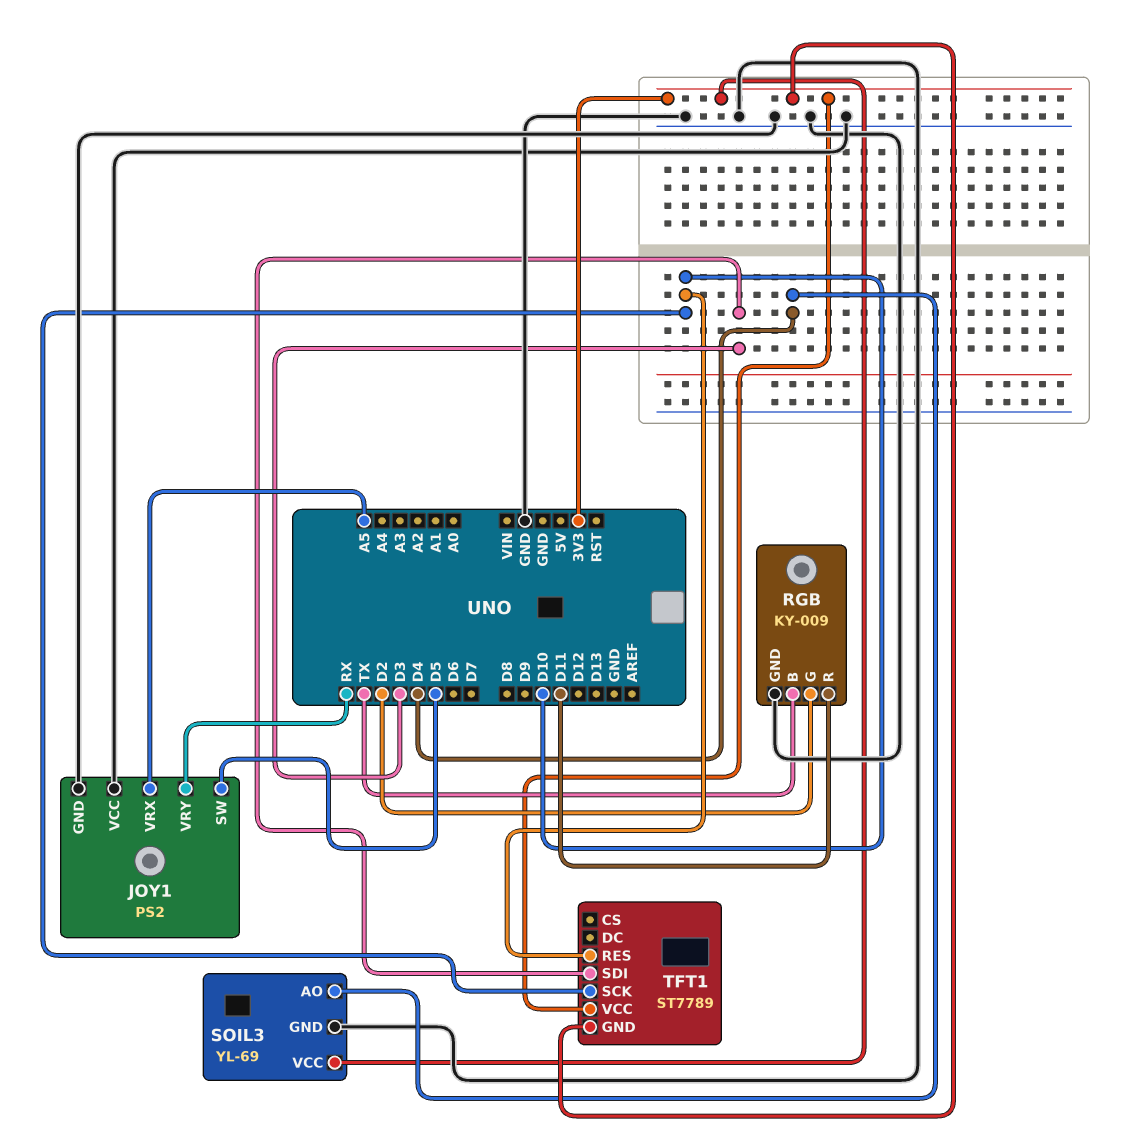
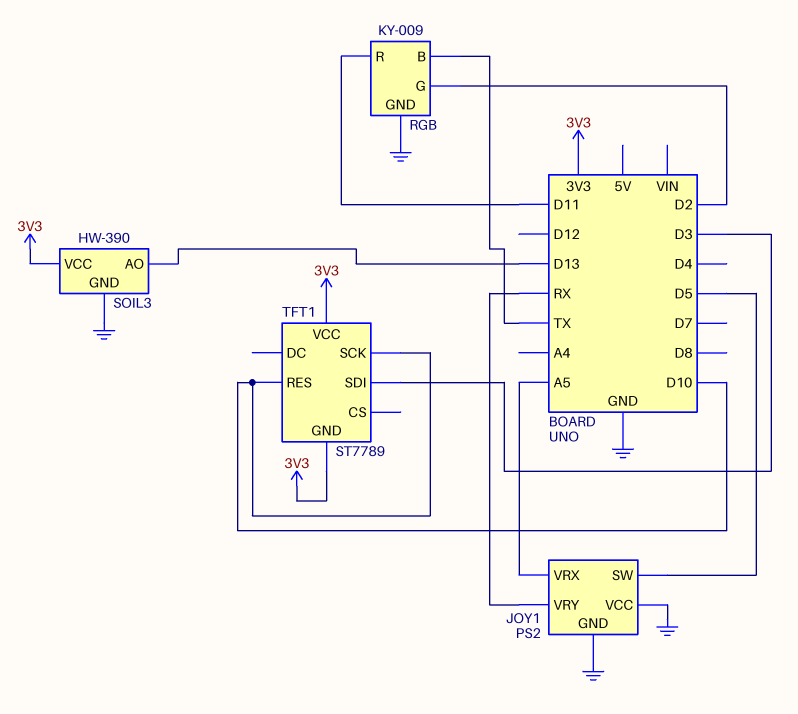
SOIL3: YL-69 -> HW-390
SOIL3 pin AO: D4 -> D13

